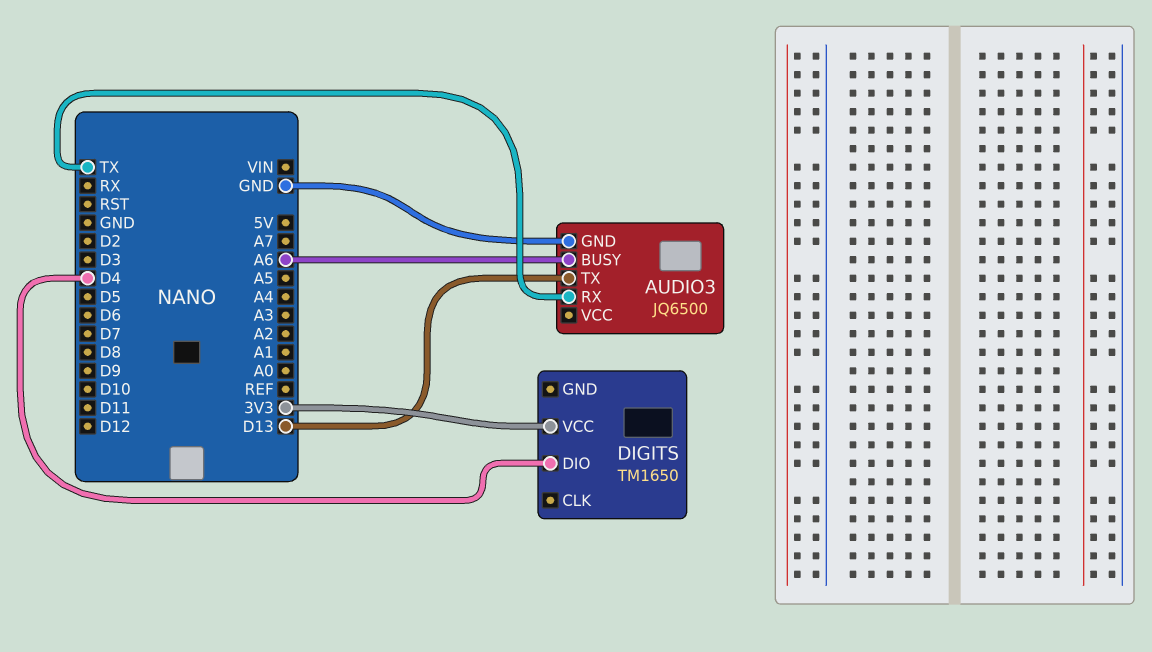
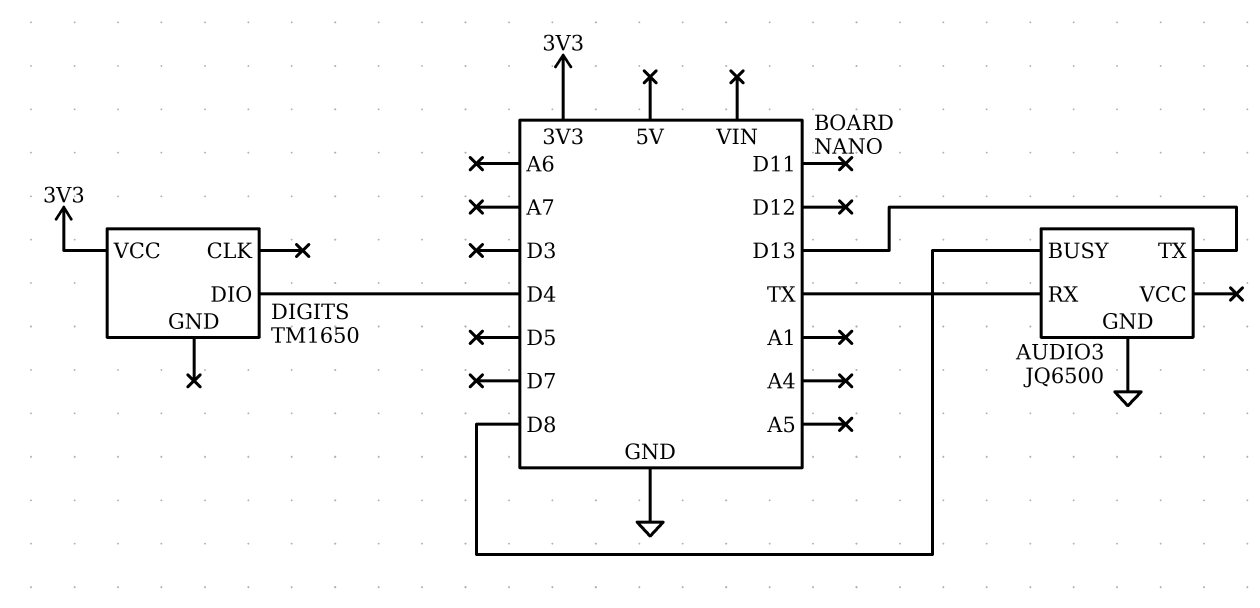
AUDIO3 pin BUSY: A6 -> D8

